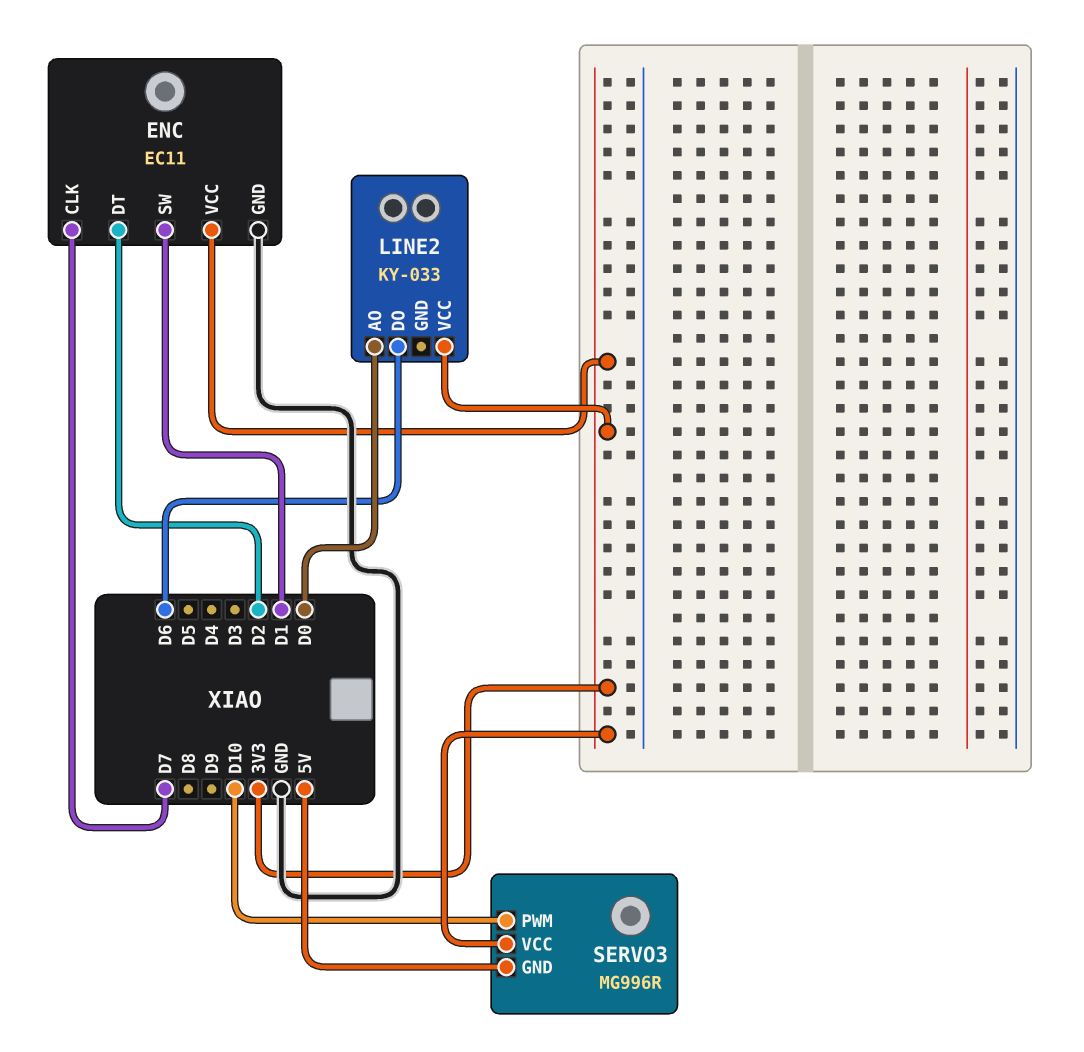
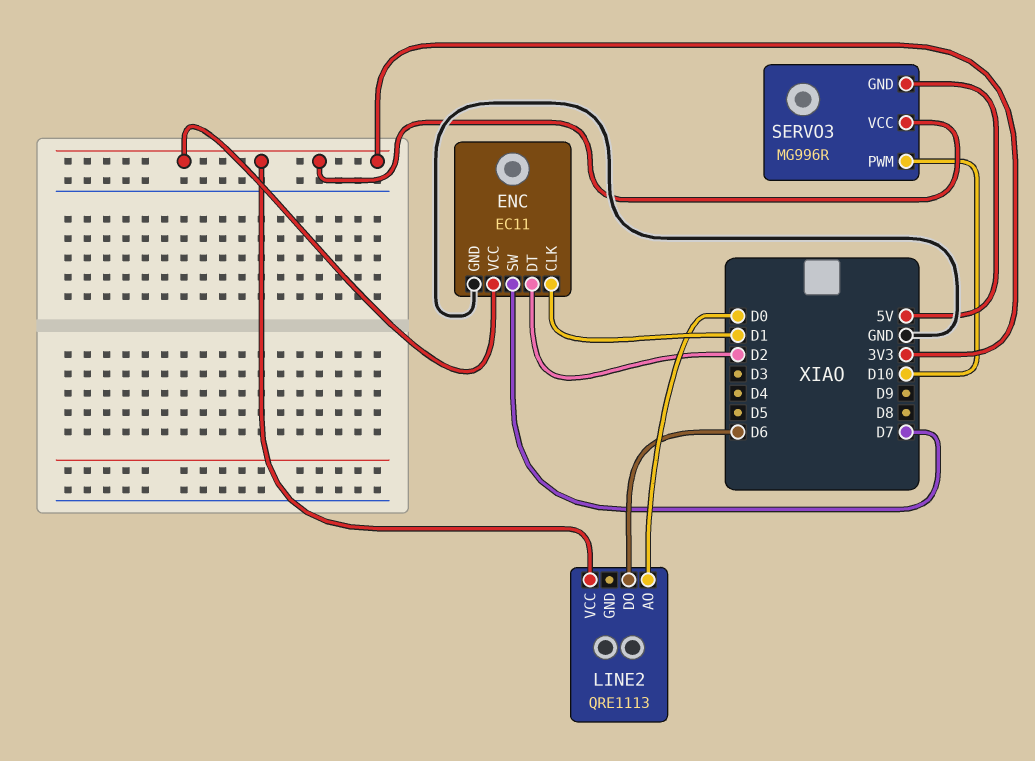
ENC pin CLK: D7 -> D1
ENC pin SW: D1 -> D7
LINE2: KY-033 -> QRE1113

